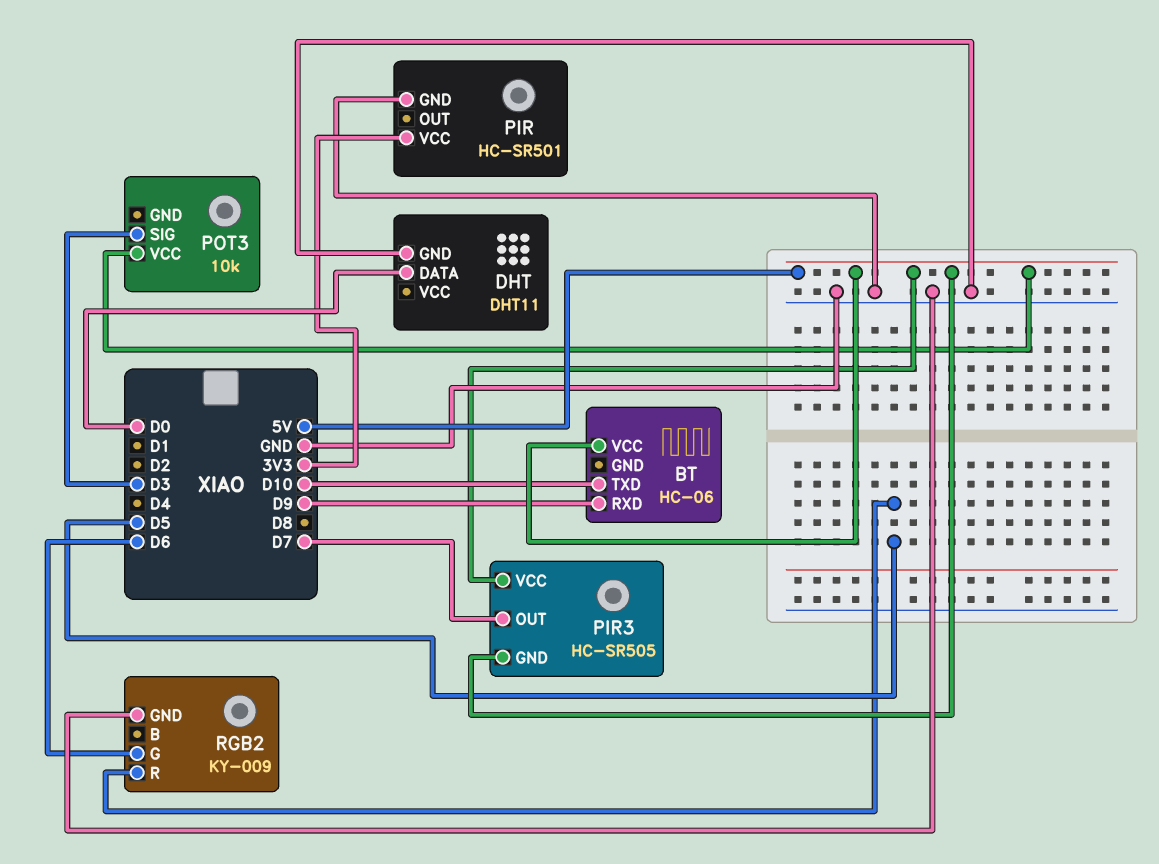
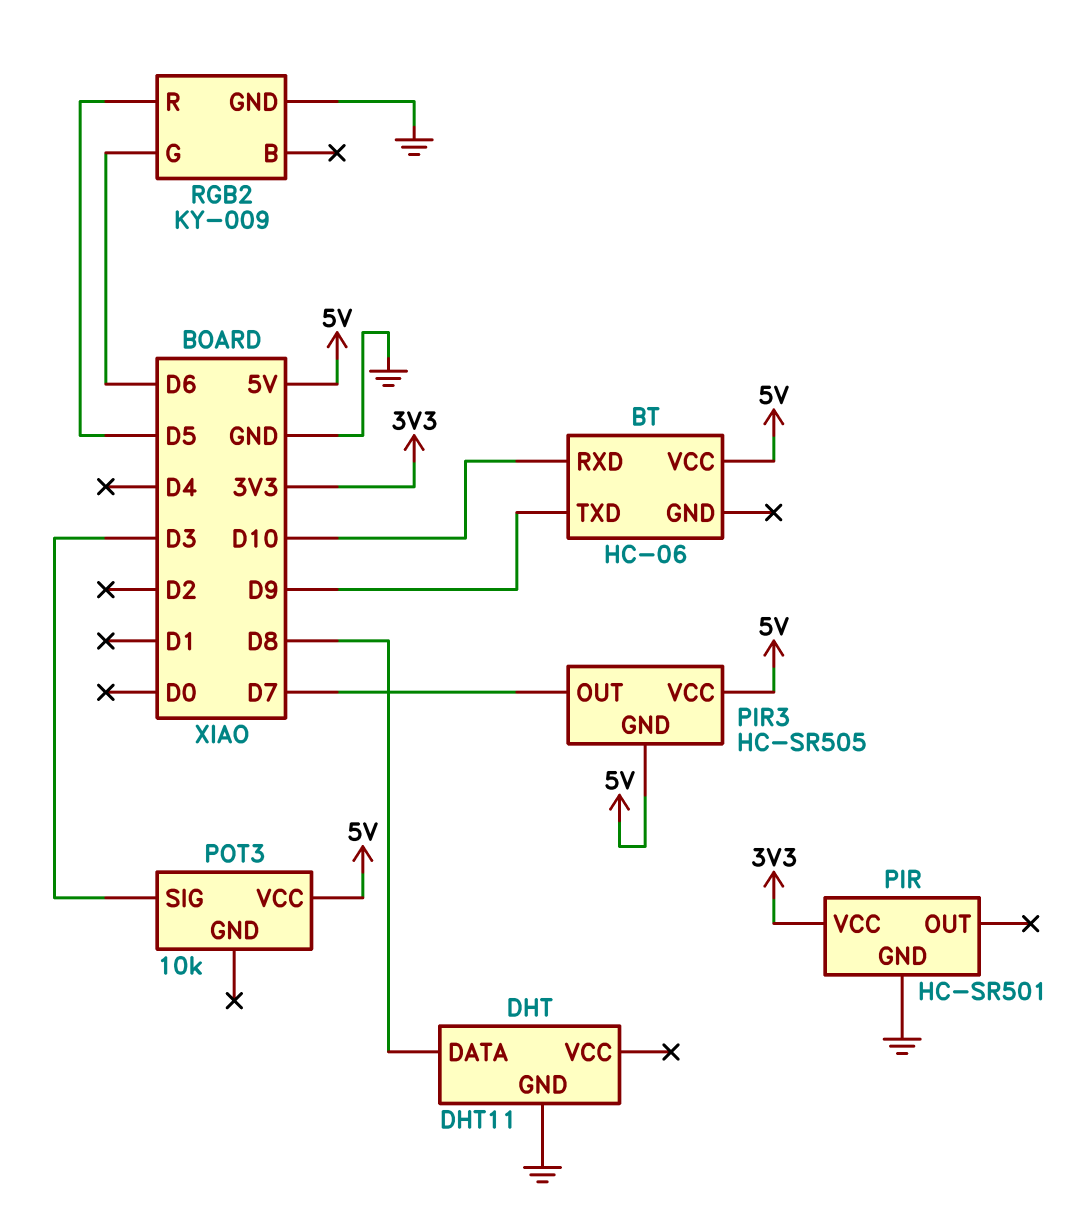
BT pin RXD: D9 -> D10
BT pin TXD: D10 -> D9
DHT pin DATA: D0 -> D8

